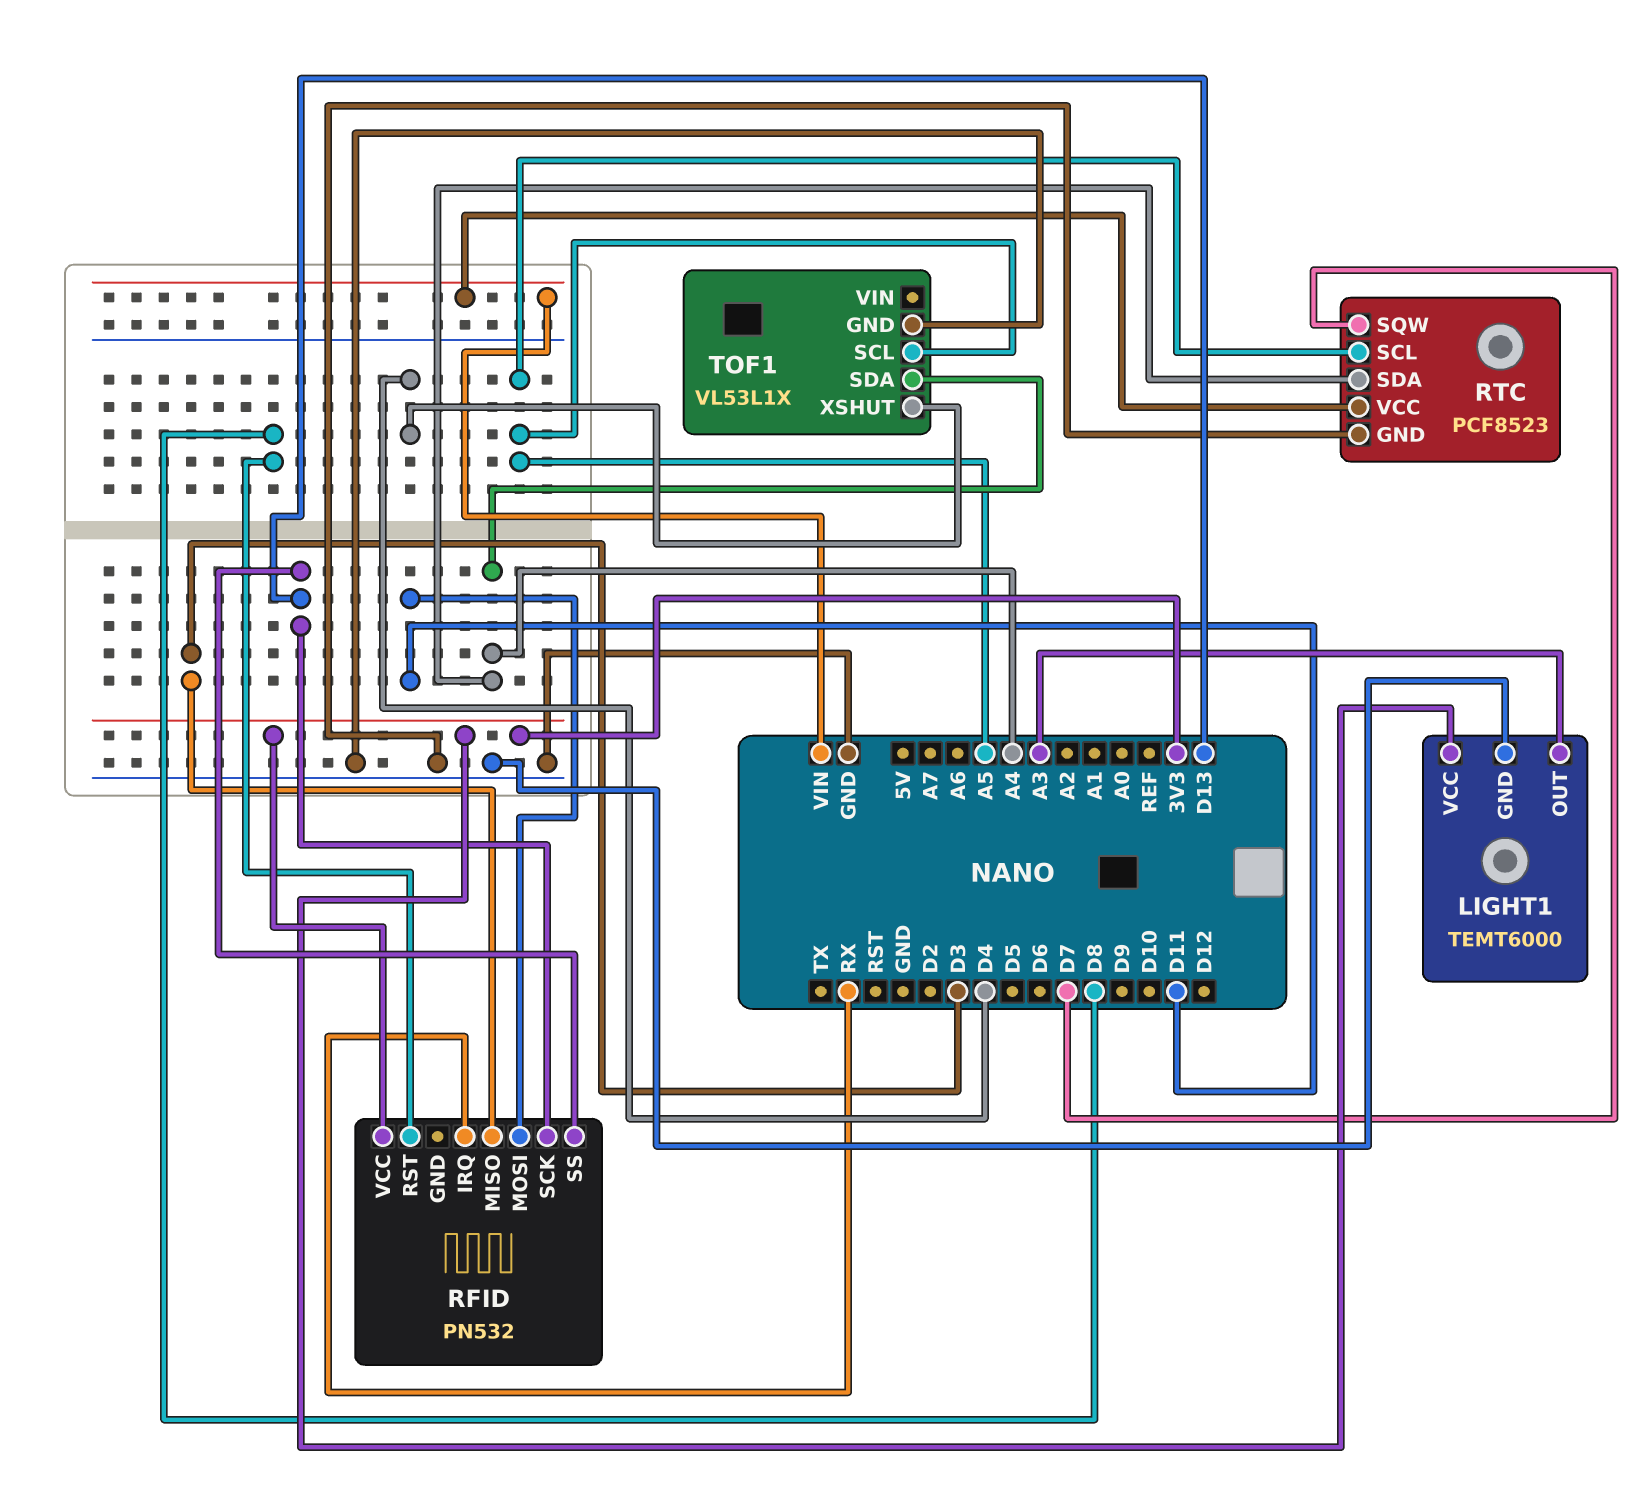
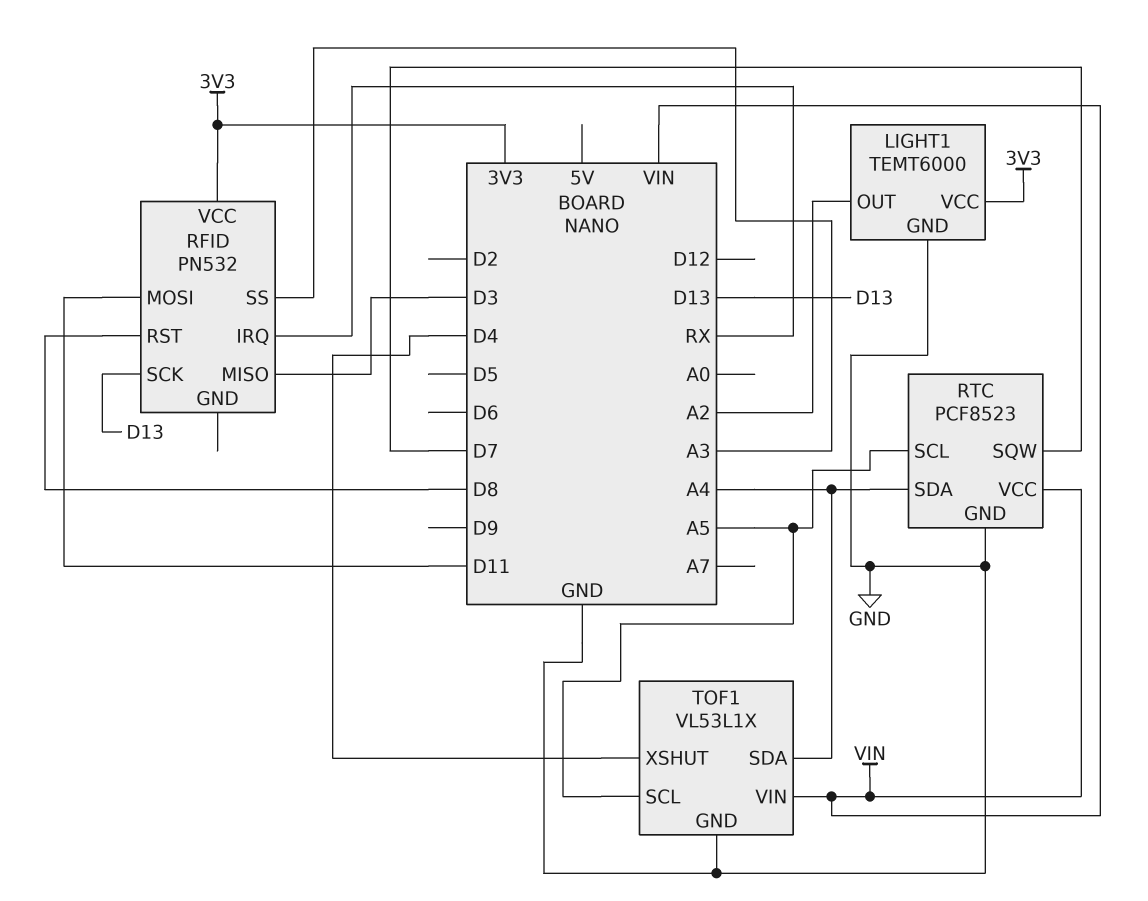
LIGHT1 pin OUT: A3 -> A2
RFID pin SS: D13 -> A3
TOF1 pin VIN: none -> VIN

